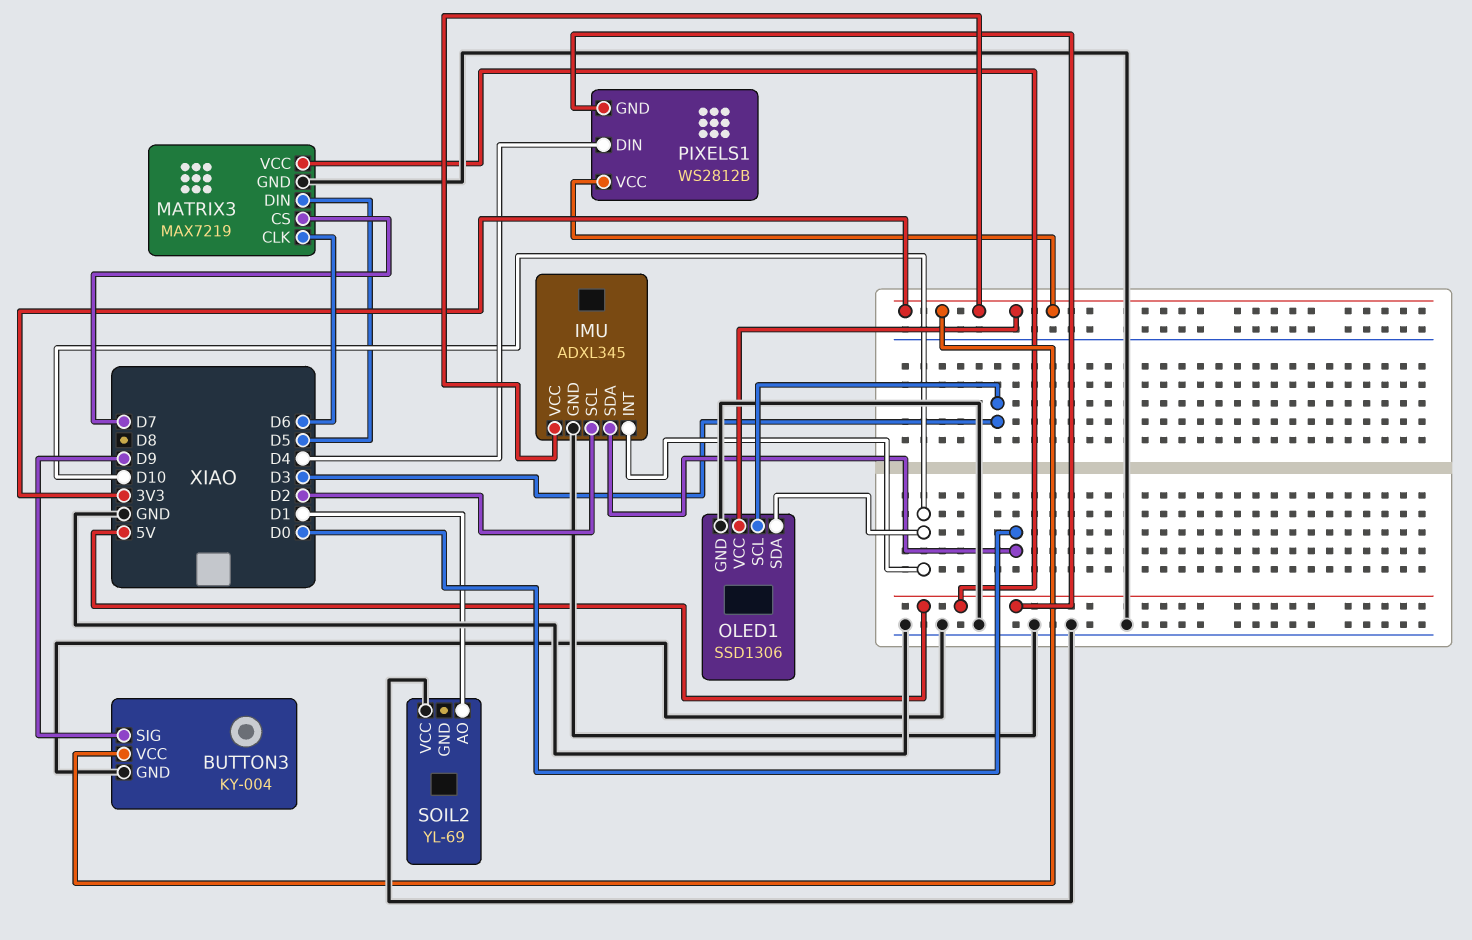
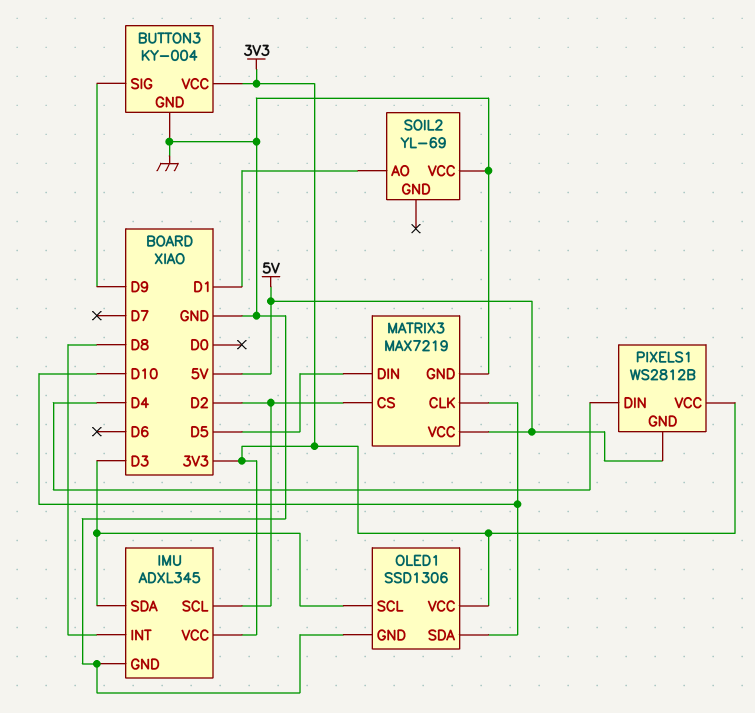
IMU pin INT: D10 -> D8
IMU pin SDA: D0 -> D3
MATRIX3 pin CLK: D6 -> D10
MATRIX3 pin CS: D7 -> D2

